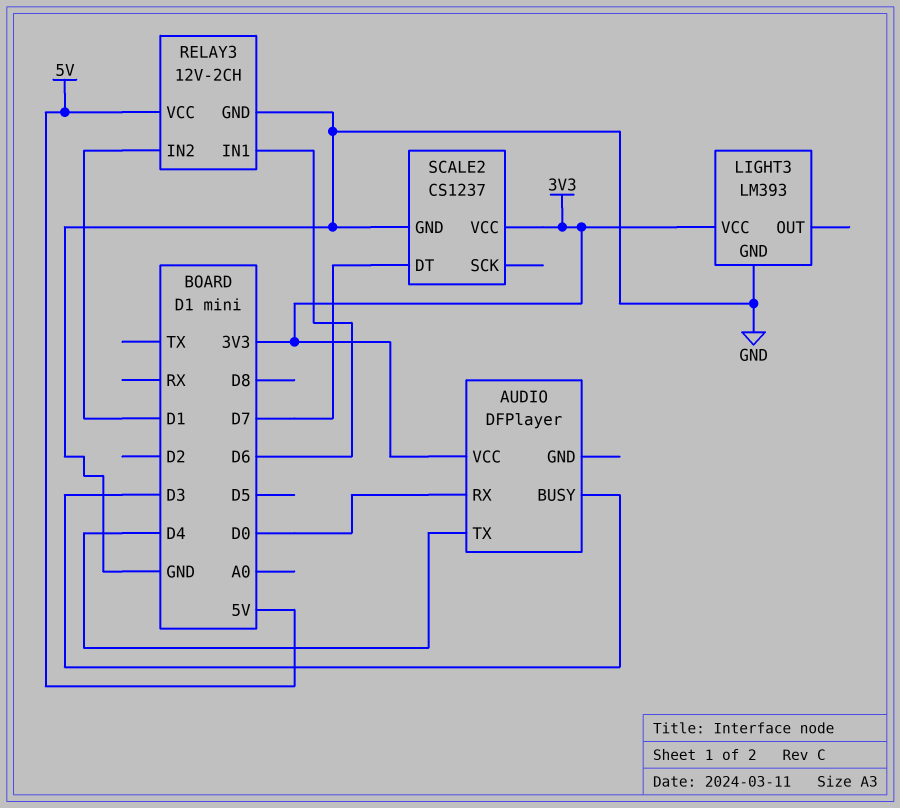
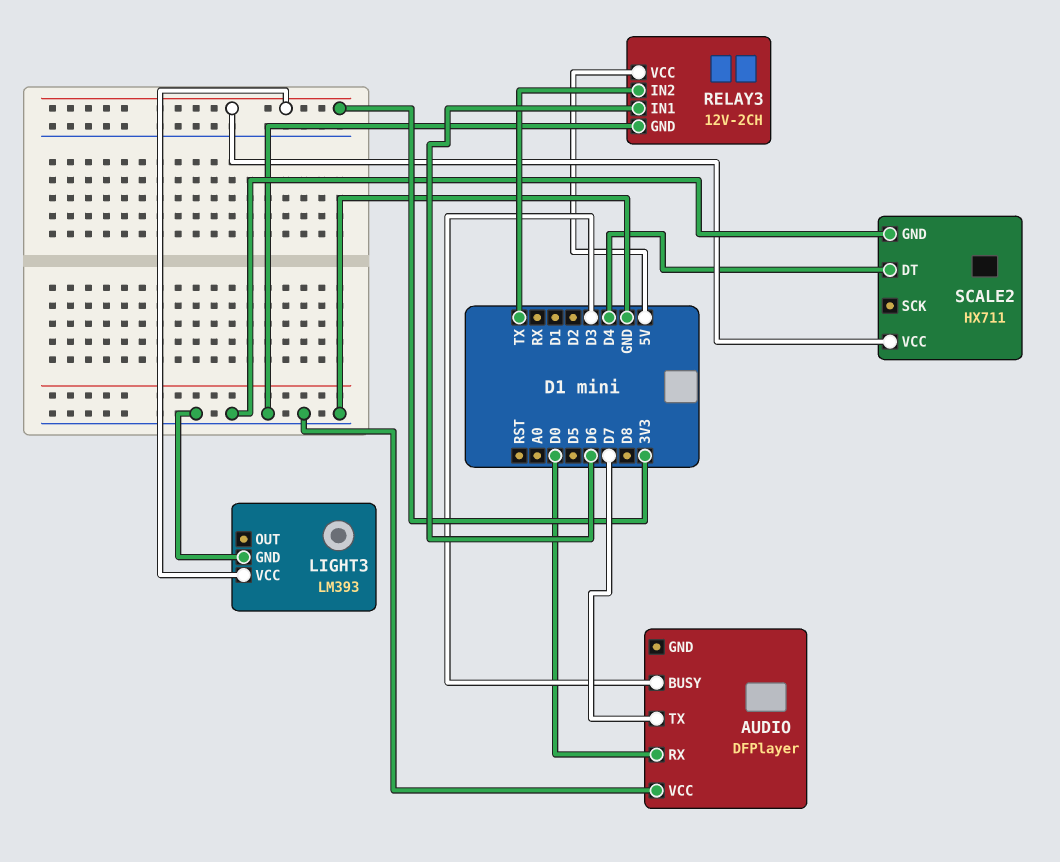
AUDIO pin TX: D4 -> D7
AUDIO pin VCC: 3V3 -> GND
RELAY3 pin IN2: D1 -> TX
SCALE2: CS1237 -> HX711
SCALE2 pin DT: D7 -> D4

